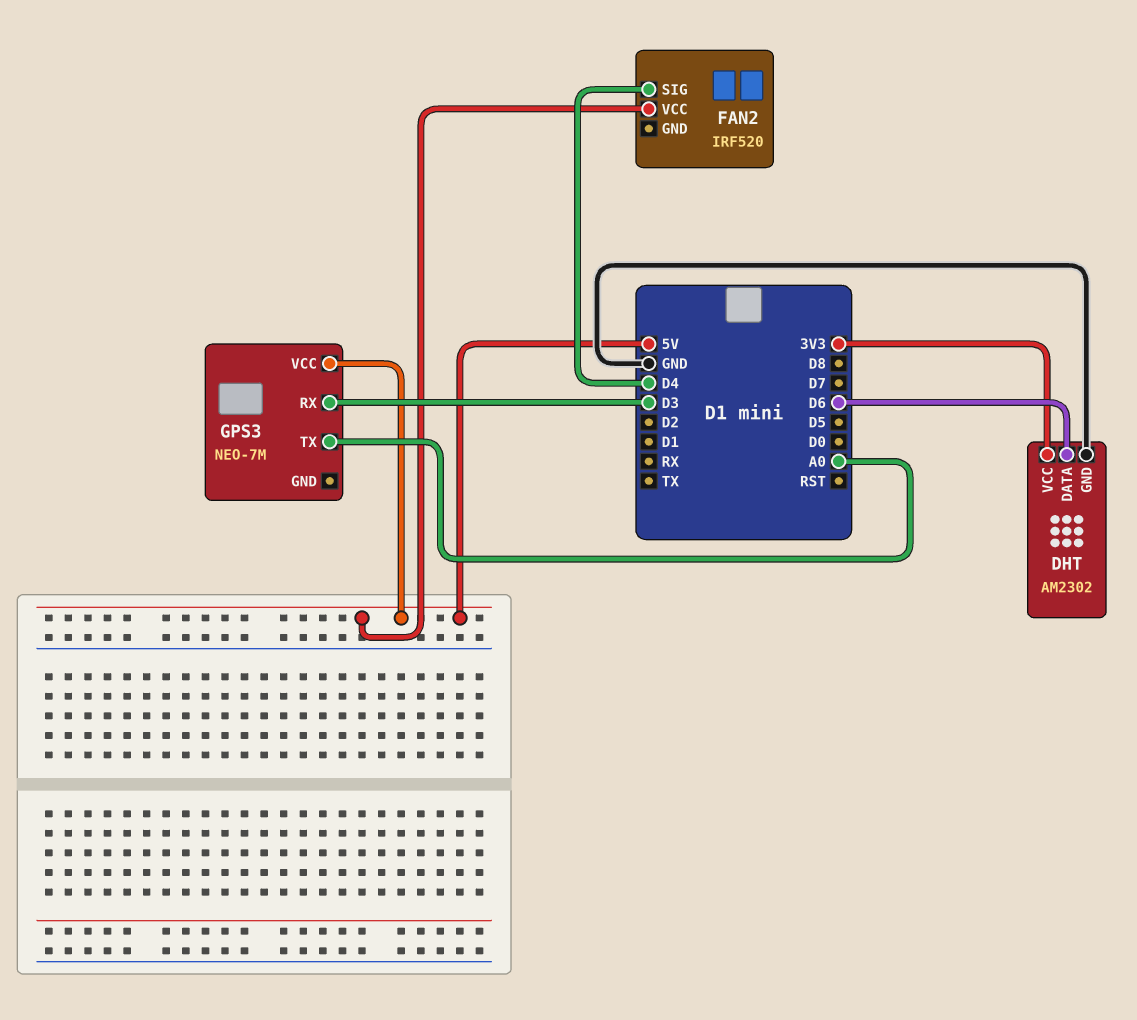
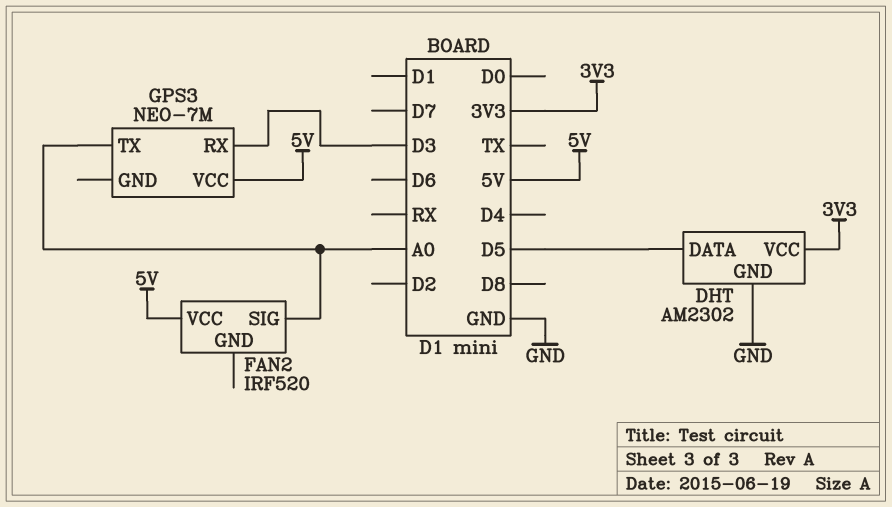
DHT pin DATA: D6 -> D5
FAN2 pin SIG: D4 -> A0

